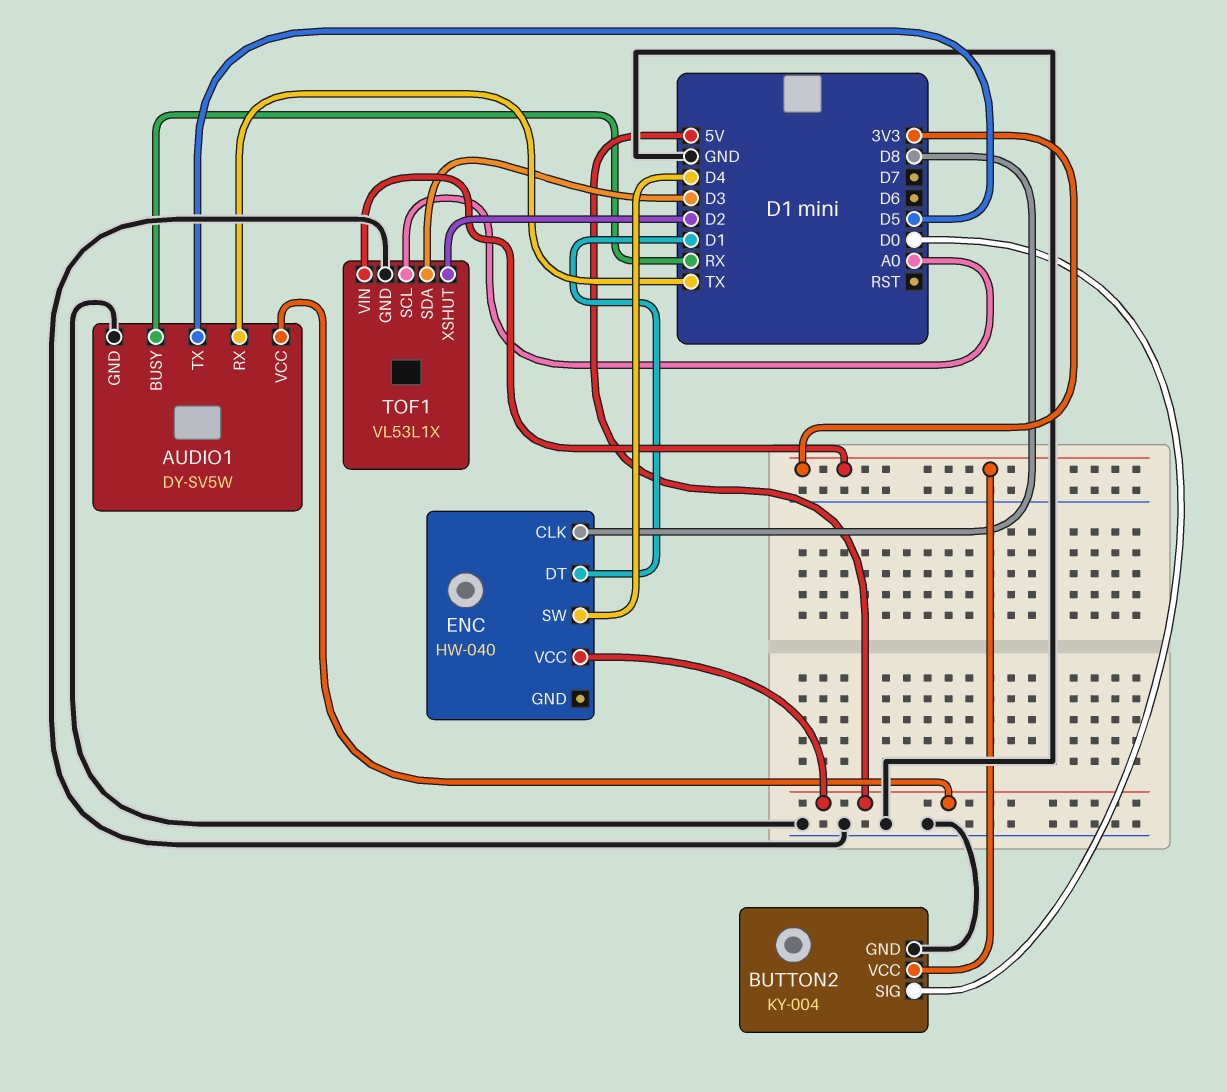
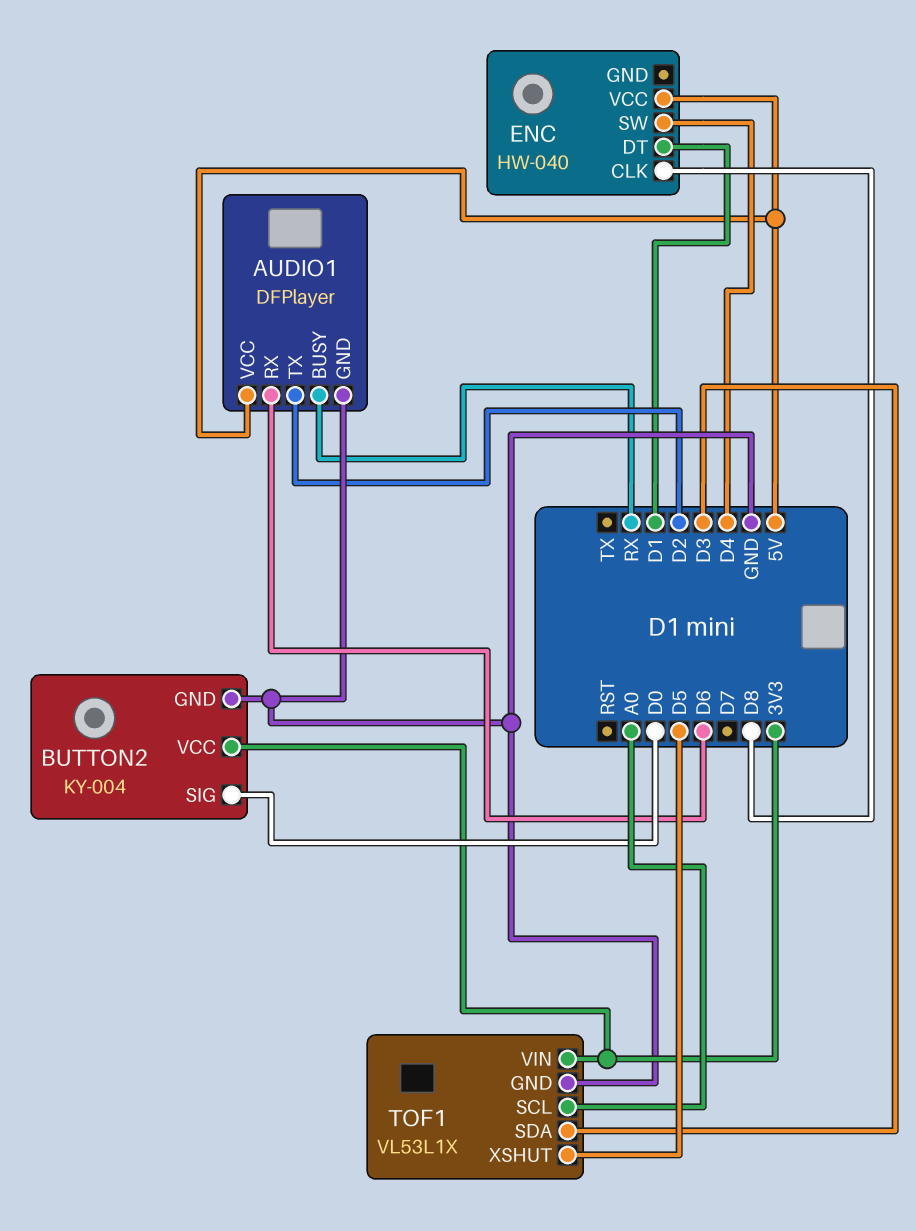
AUDIO1: DY-SV5W -> DFPlayer
AUDIO1 pin RX: TX -> D6
AUDIO1 pin TX: D5 -> D2
TOF1 pin XSHUT: D2 -> D5

